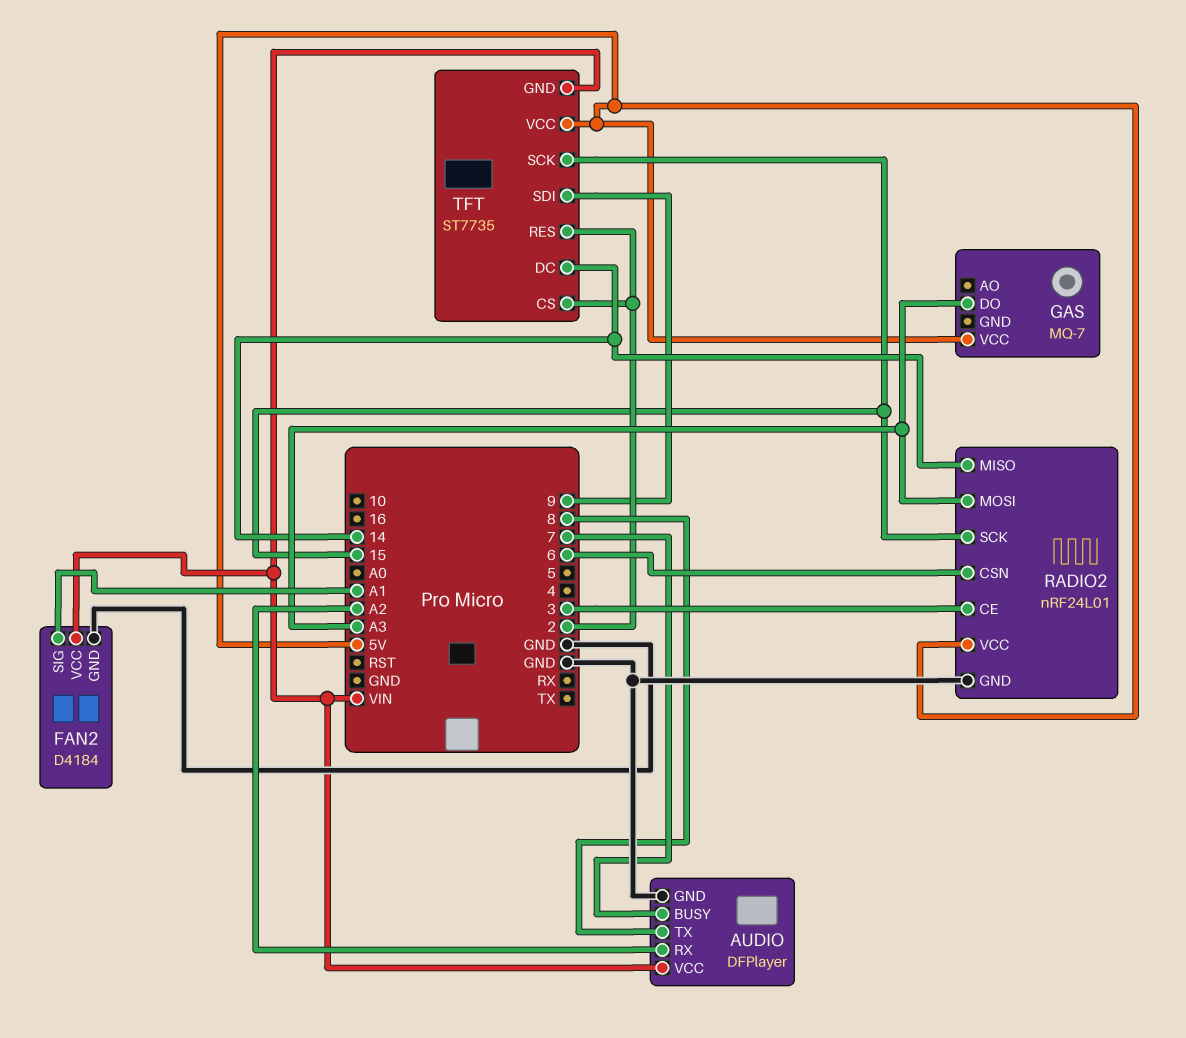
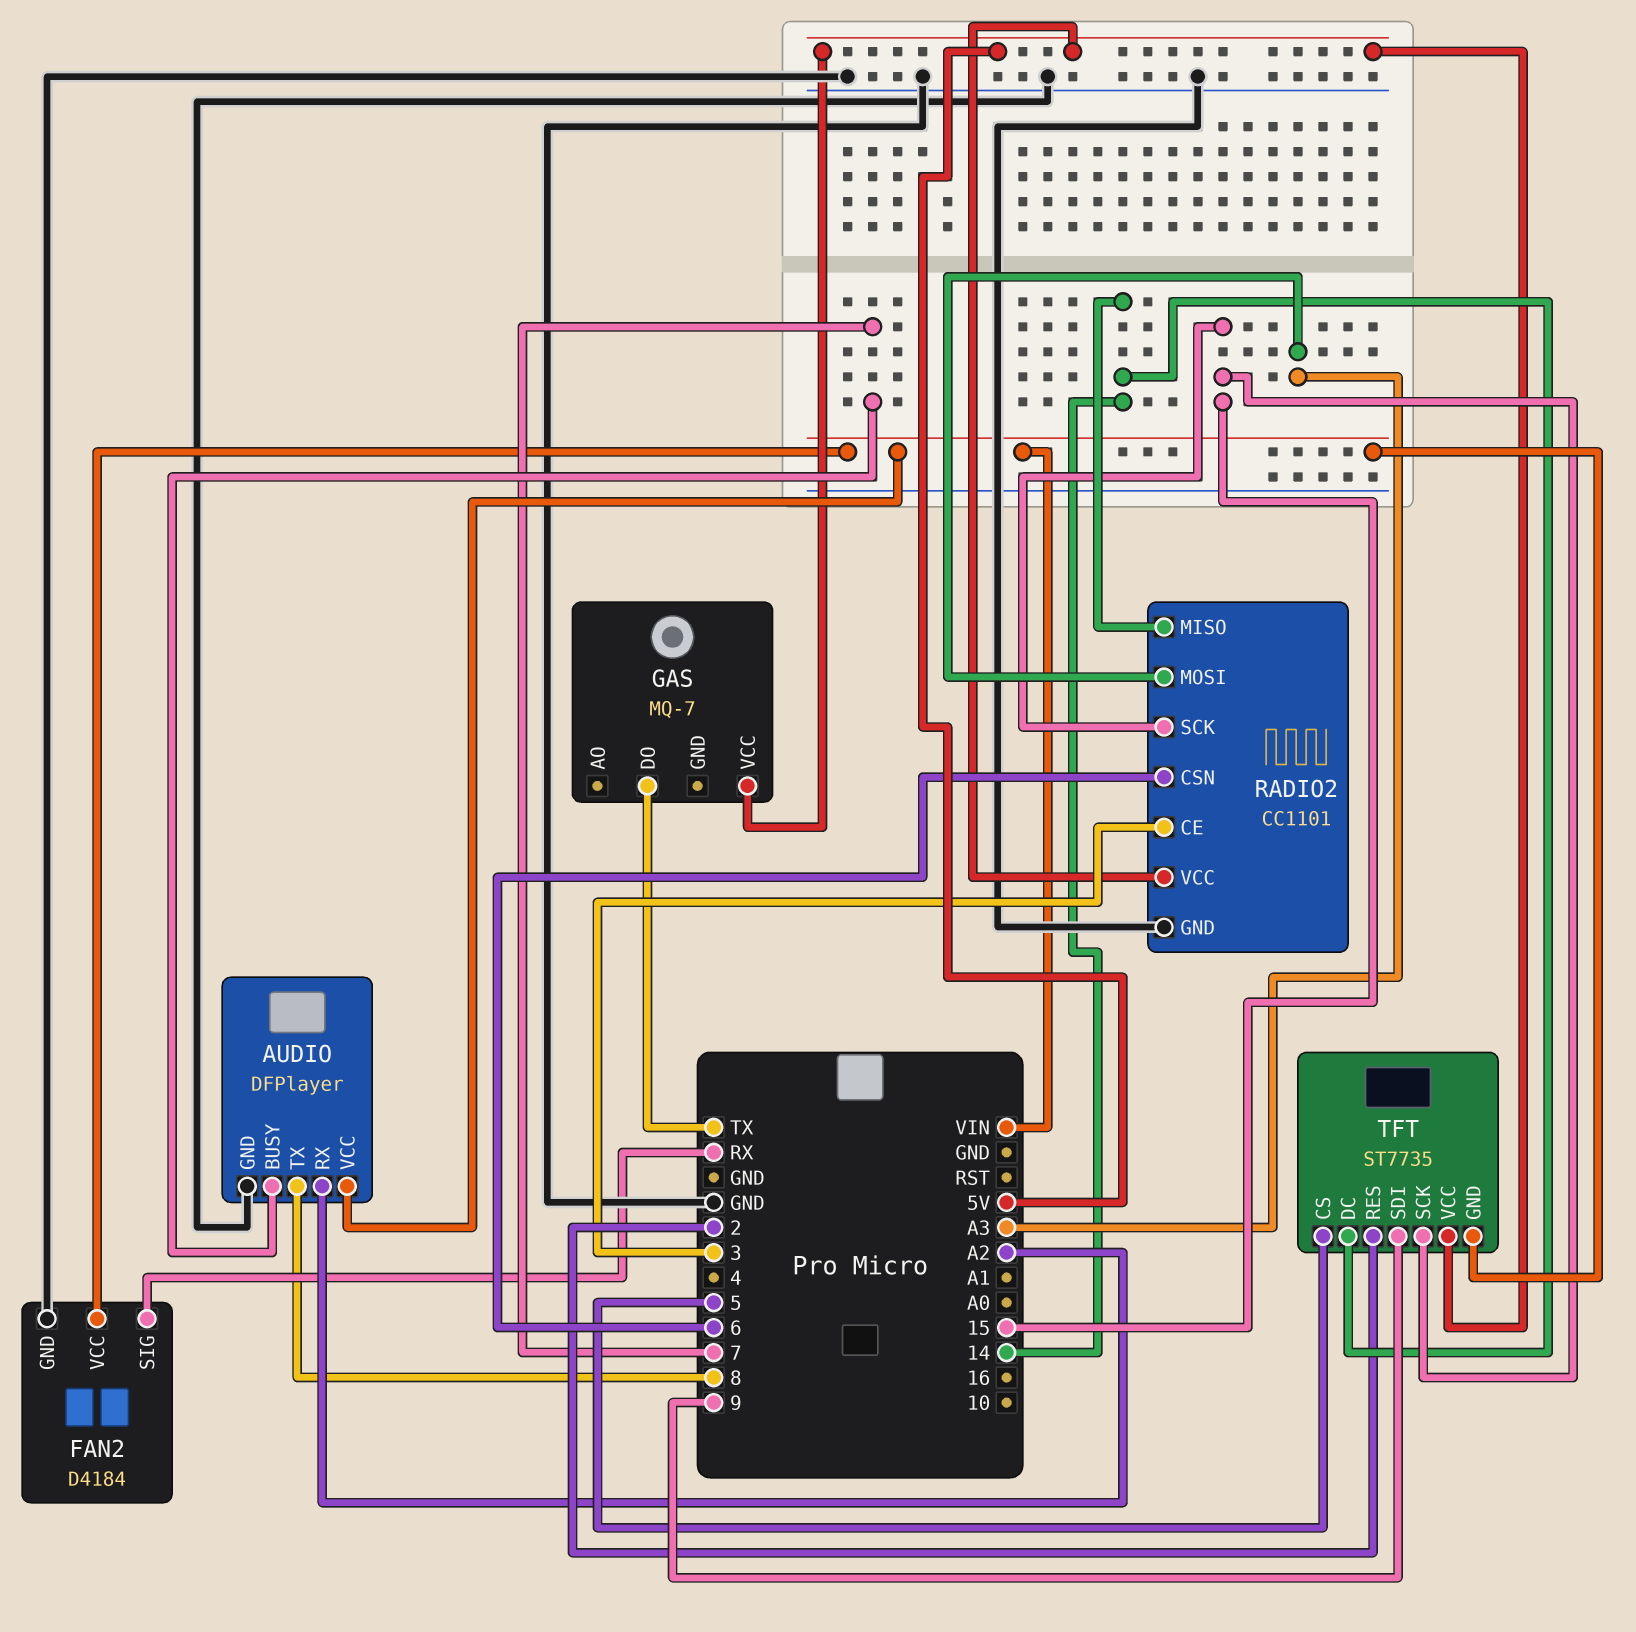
FAN2 pin SIG: A1 -> RX
GAS pin DO: A3 -> TX
RADIO2: nRF24L01 -> CC1101
TFT pin CS: 2 -> 5

